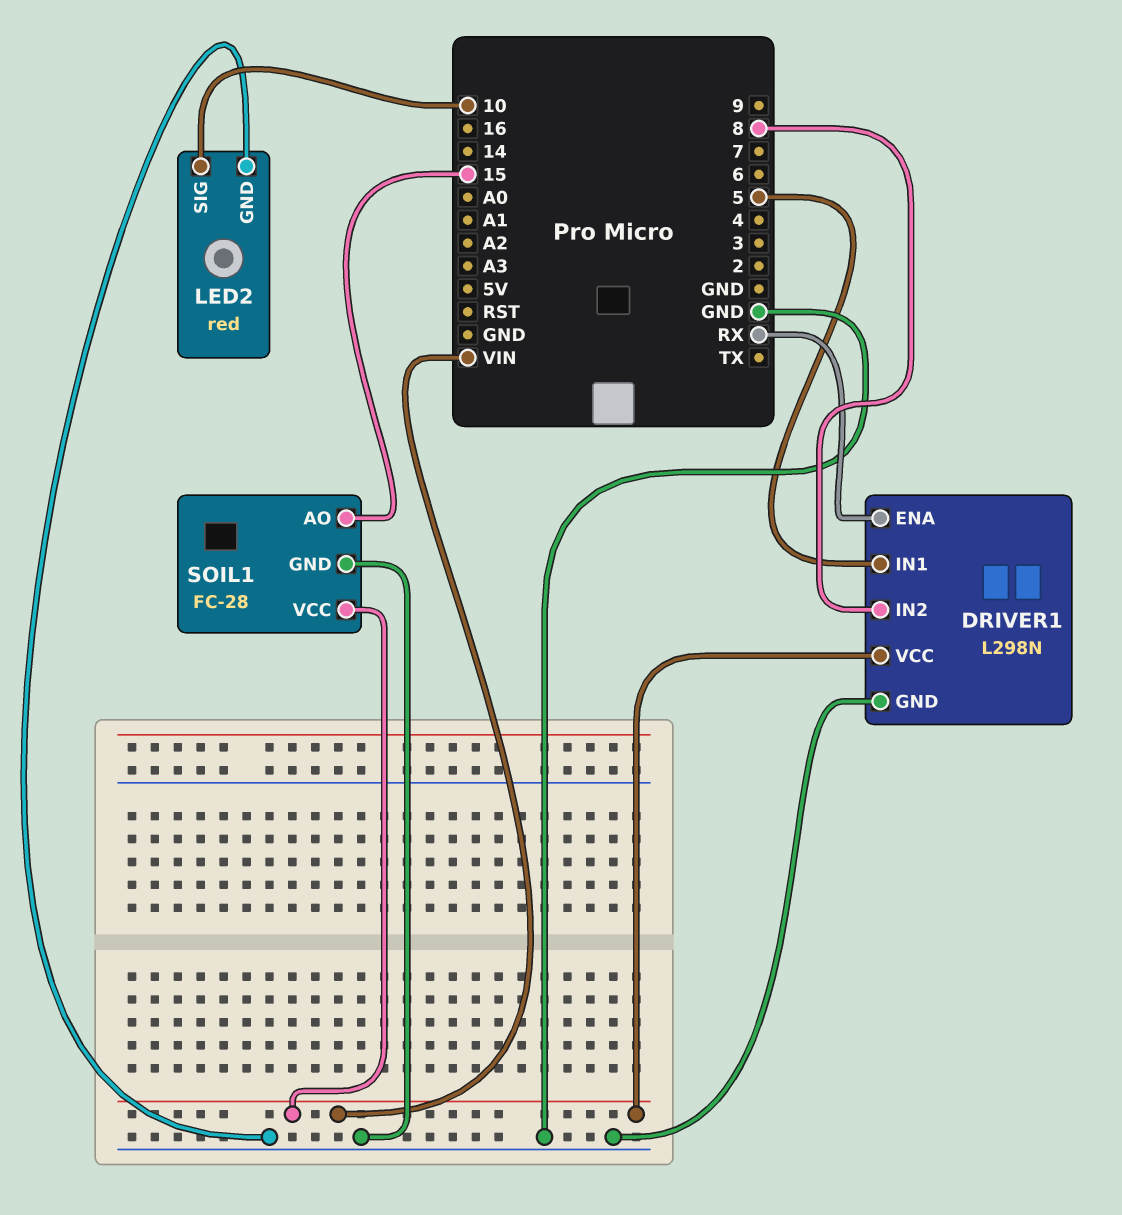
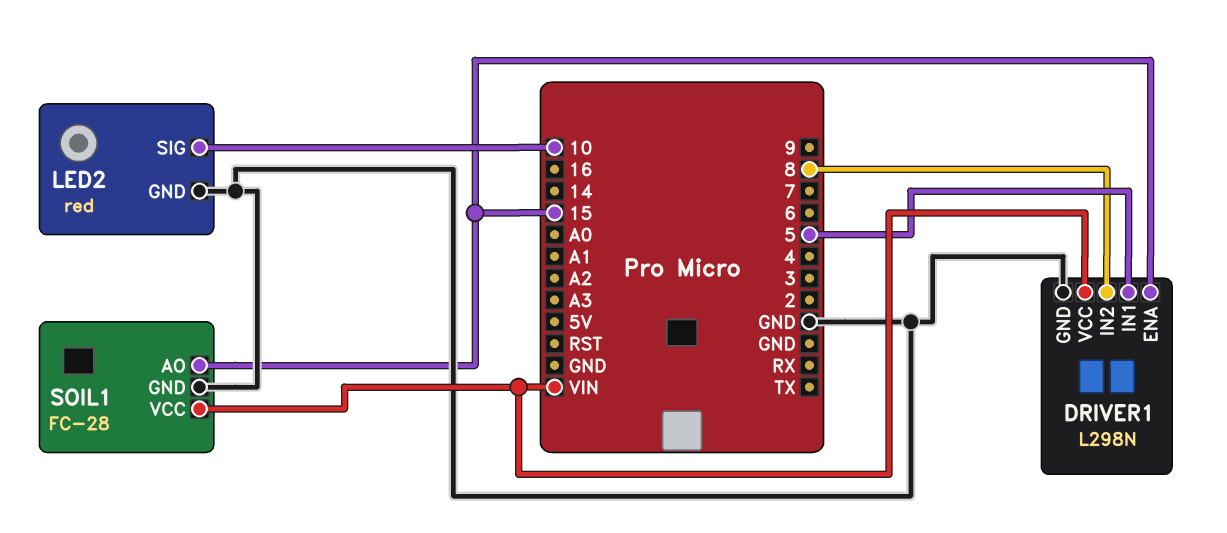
DRIVER1 pin ENA: RX -> 15

